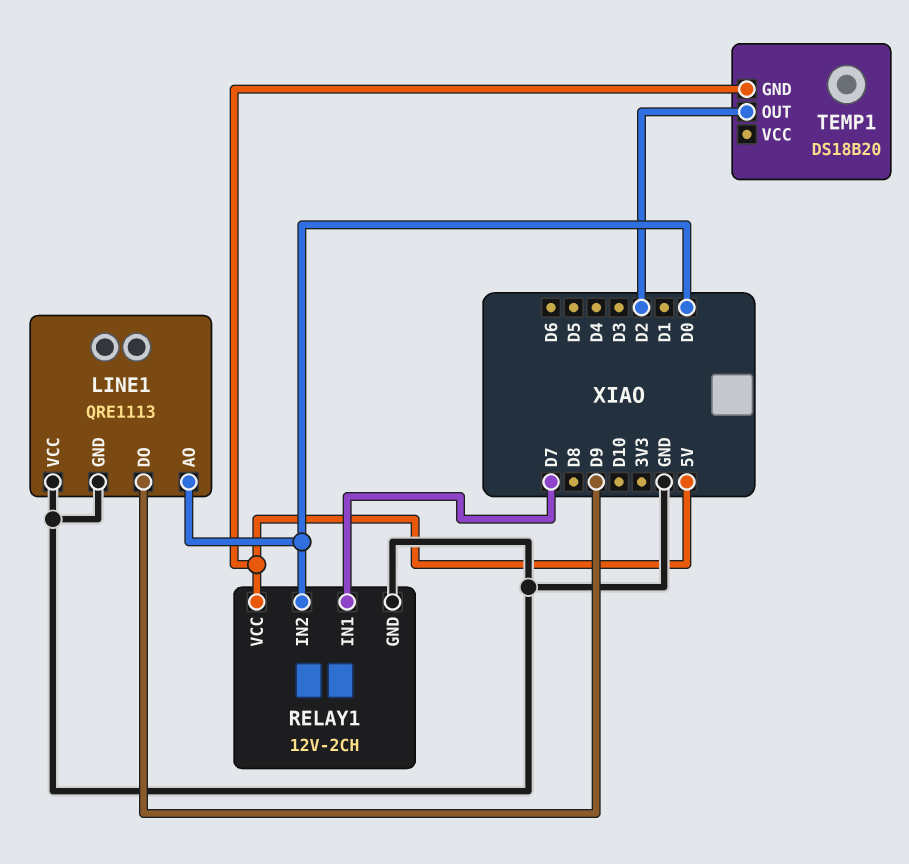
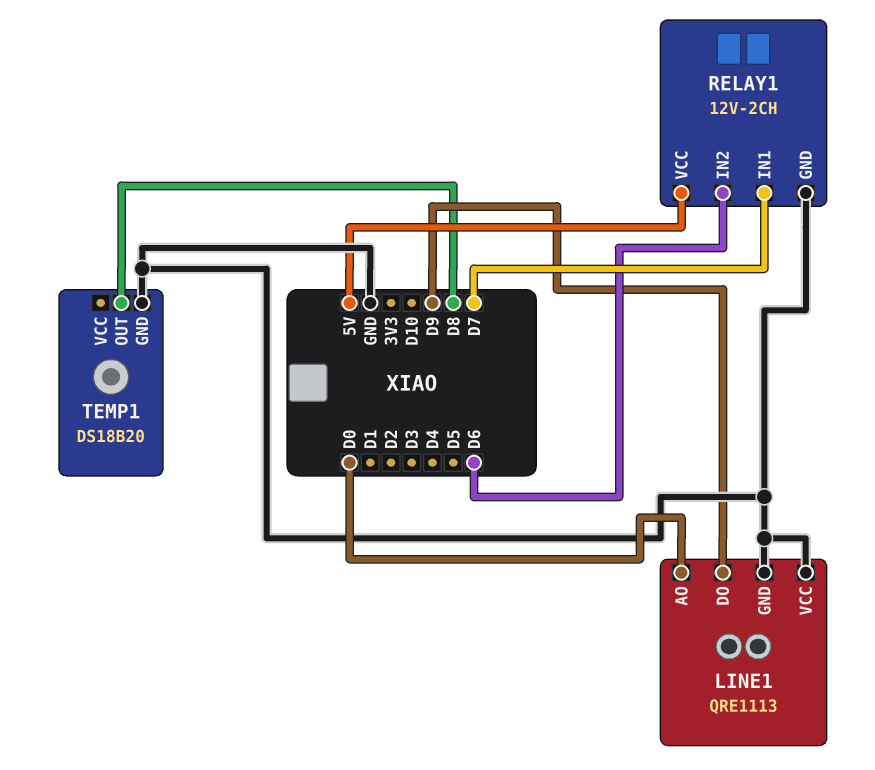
RELAY1 pin IN2: D0 -> D6
TEMP1 pin GND: 5V -> GND
TEMP1 pin OUT: D2 -> D8

